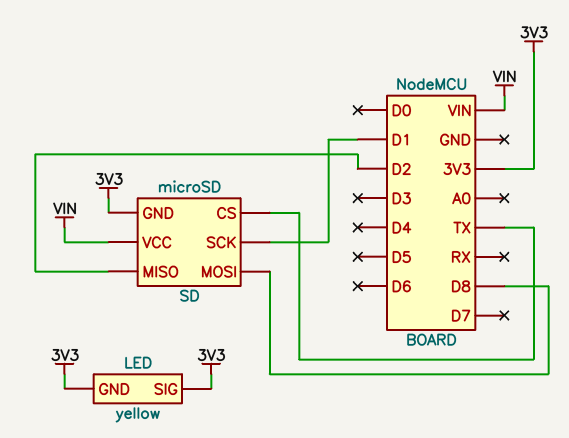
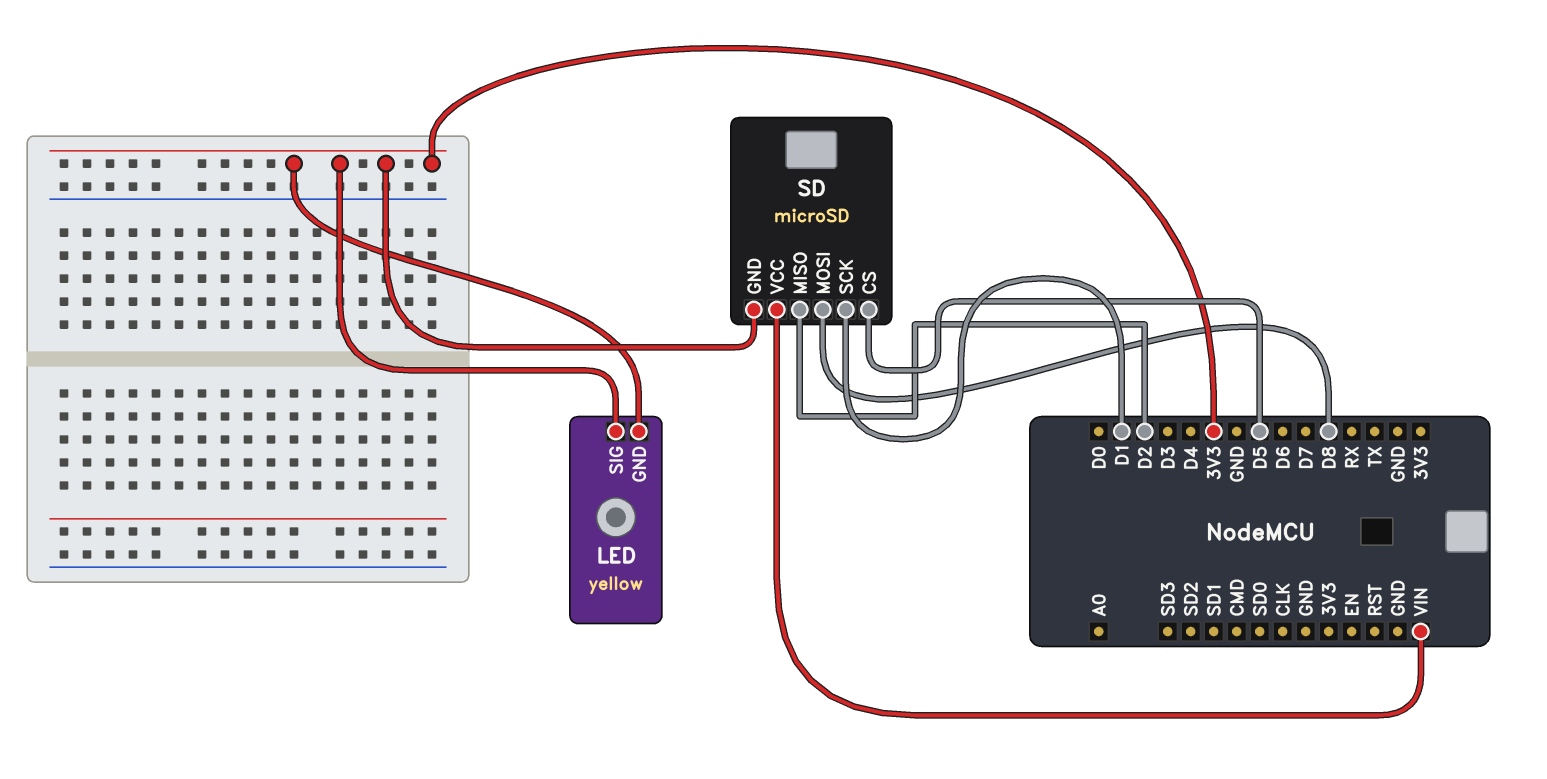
SD pin CS: TX -> D5

